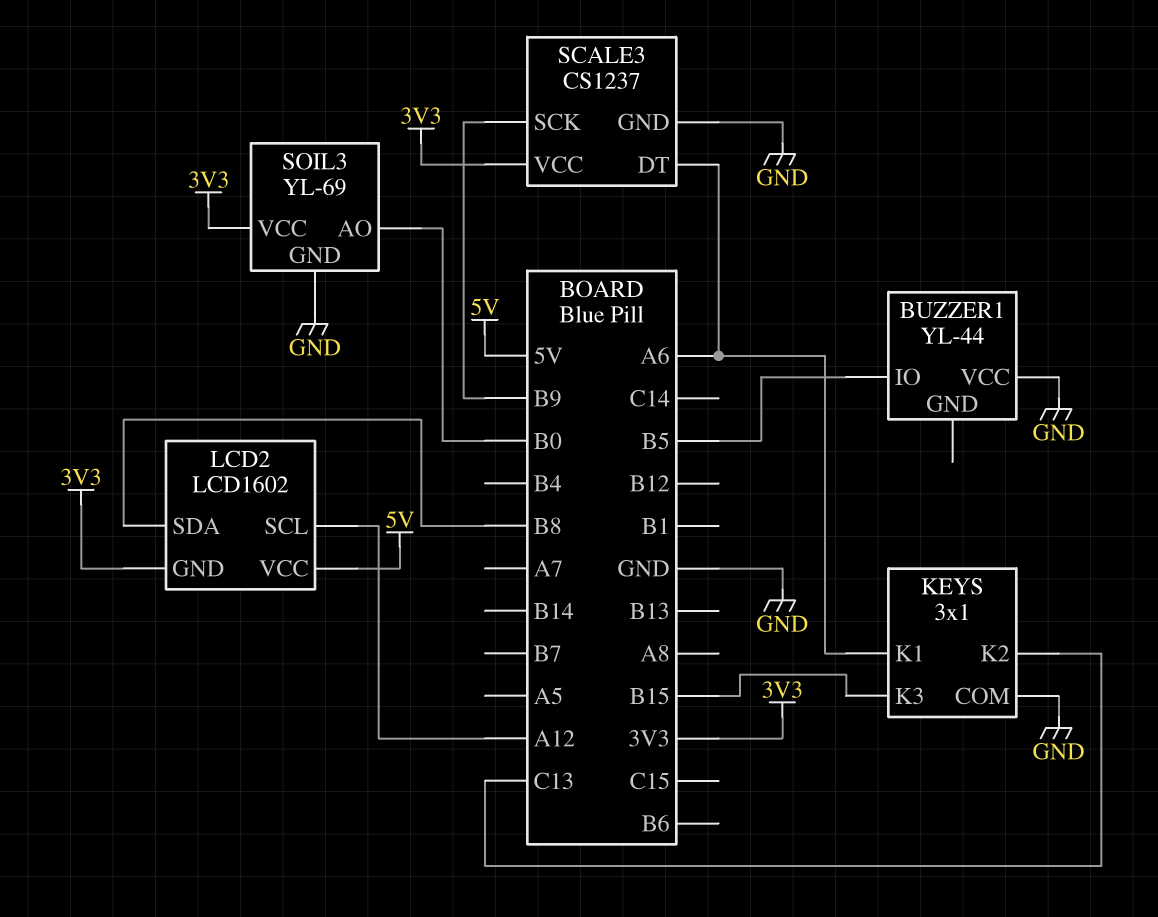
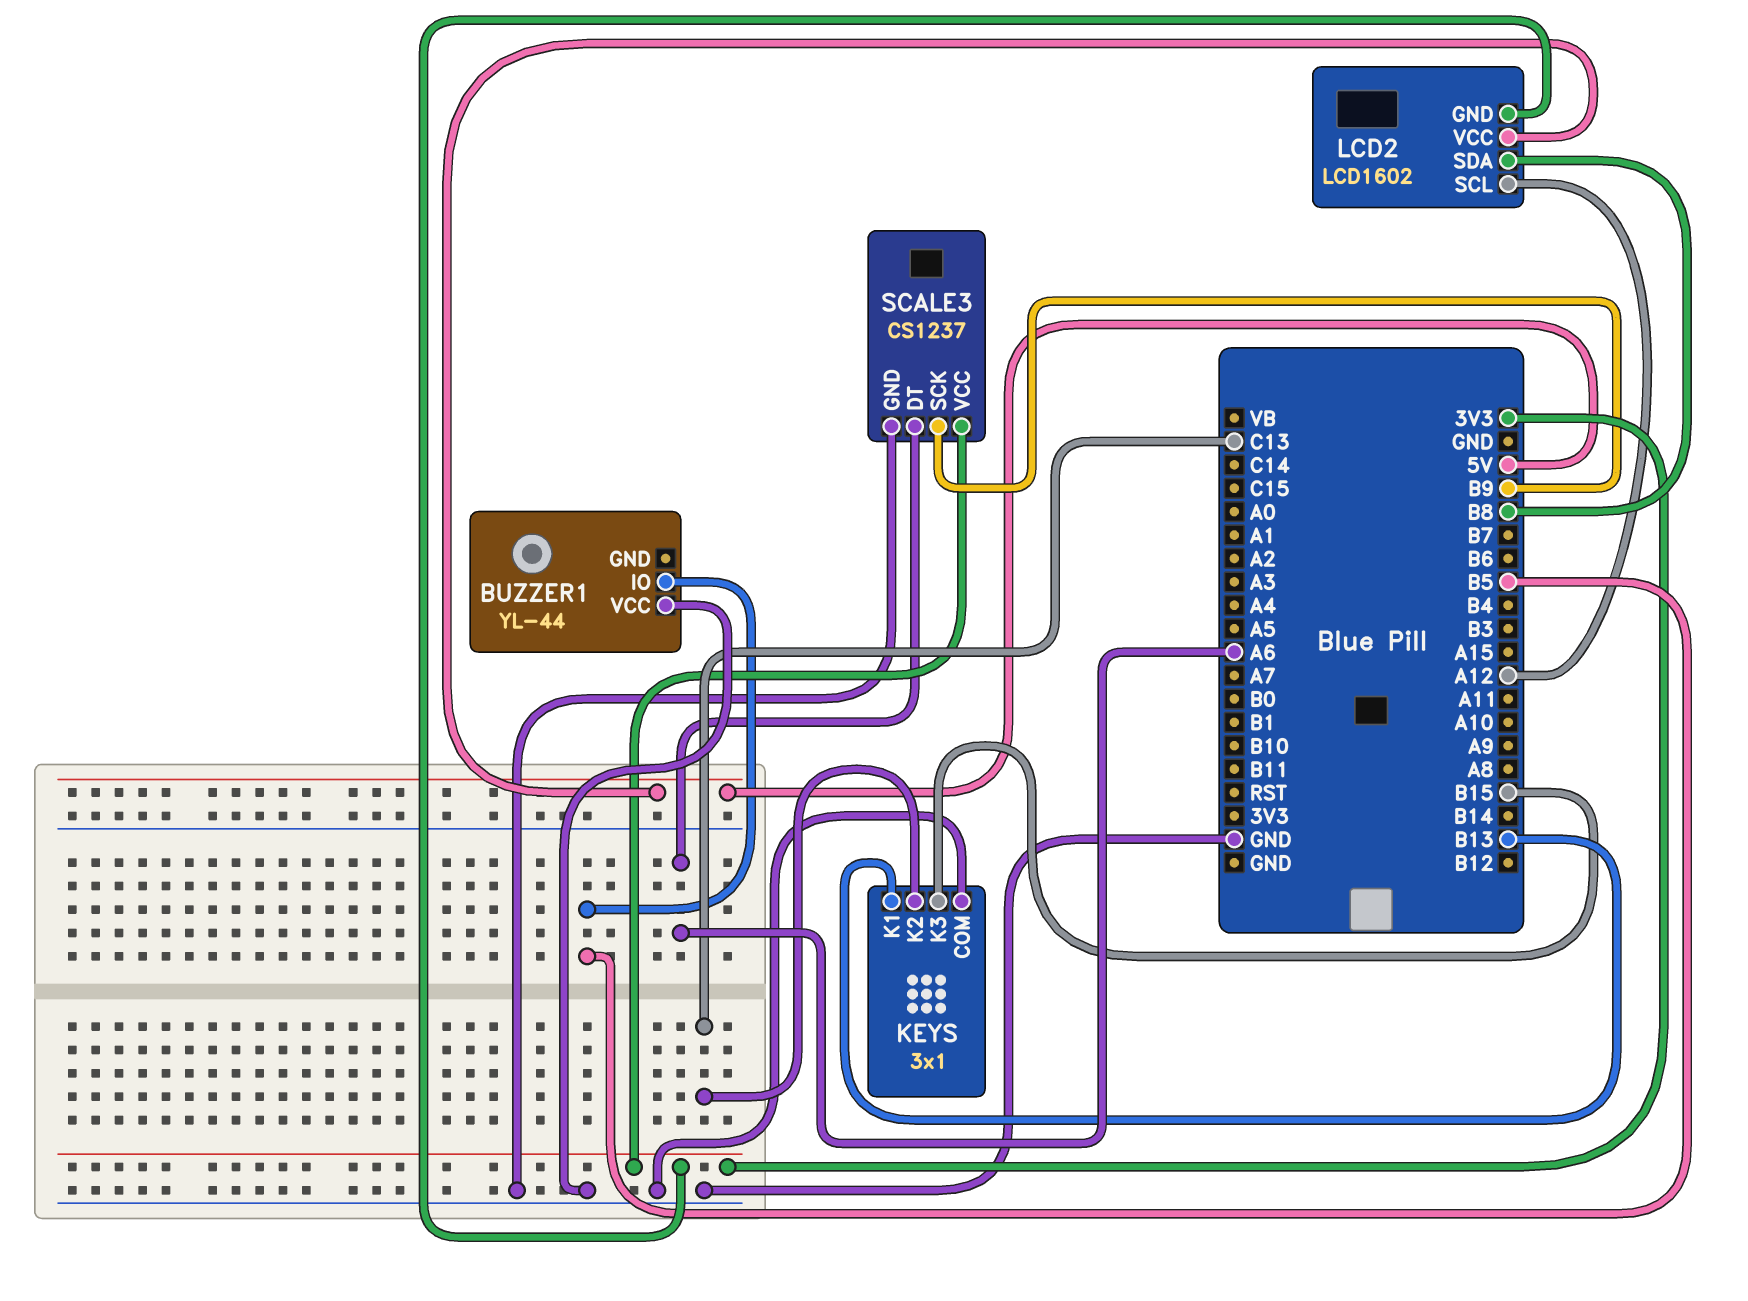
KEYS pin K1: A6 -> B13
SOIL3: YL-69 -> none
SOIL3 pin AO: B0 -> none
SOIL3 pin GND: GND -> none
SOIL3 pin VCC: 3V3 -> none

